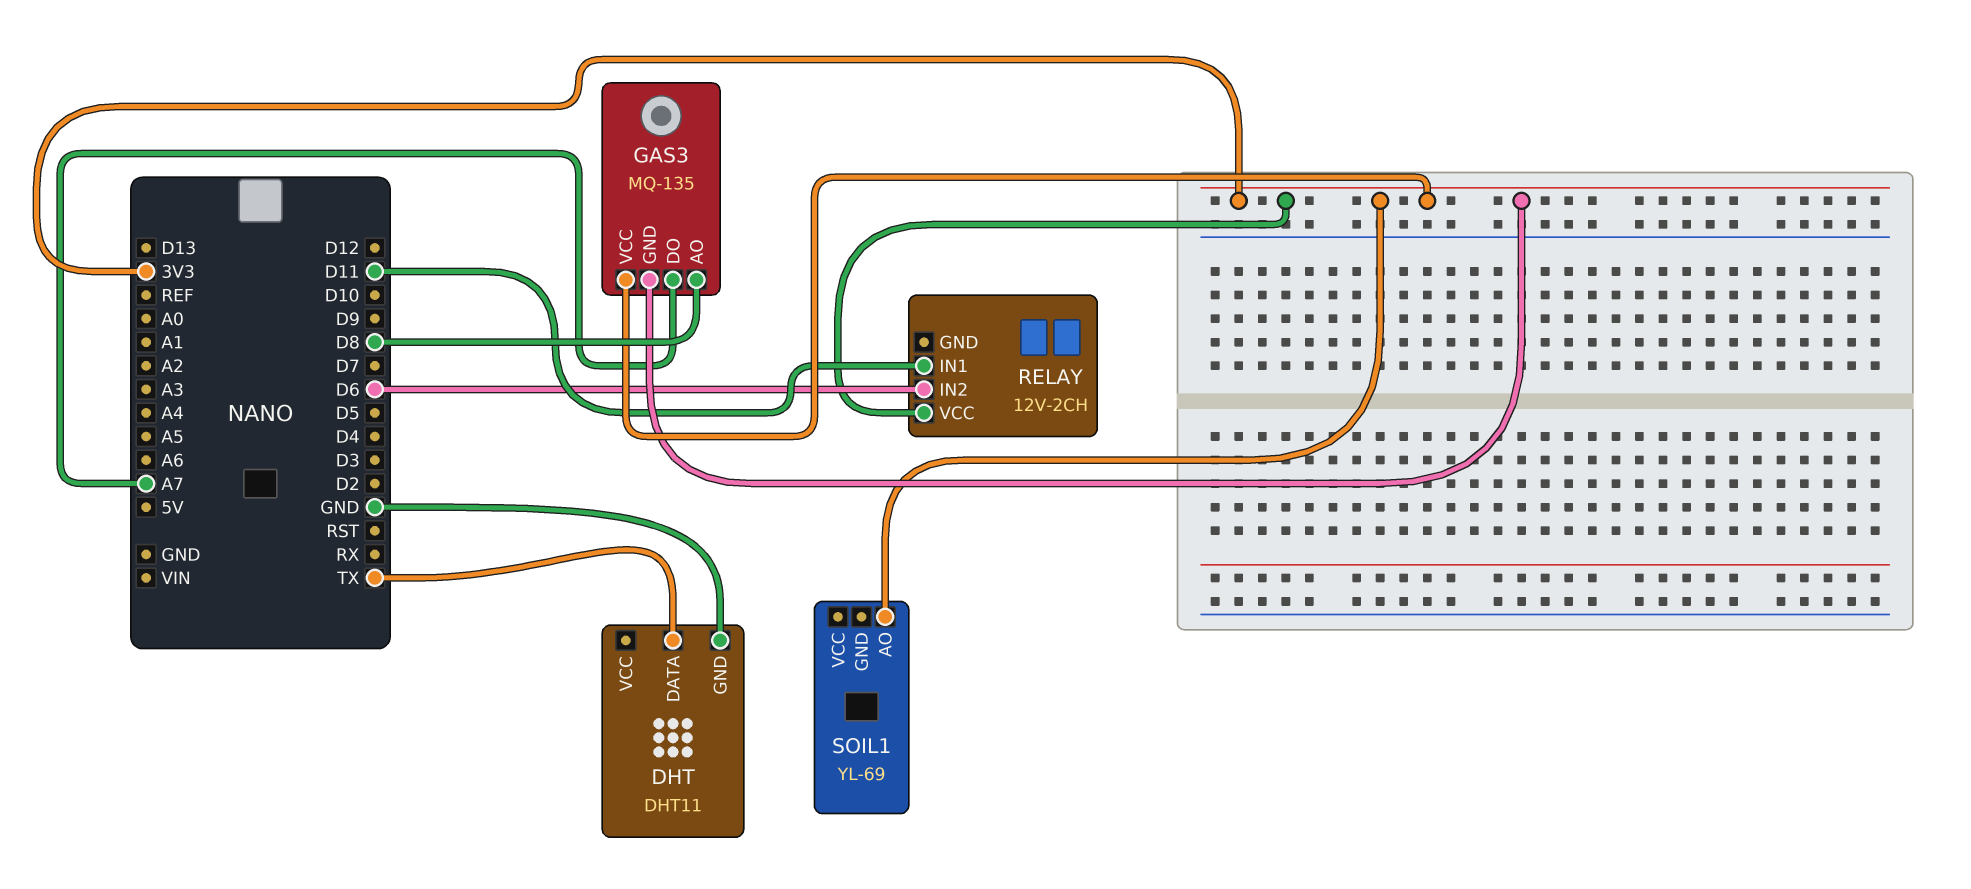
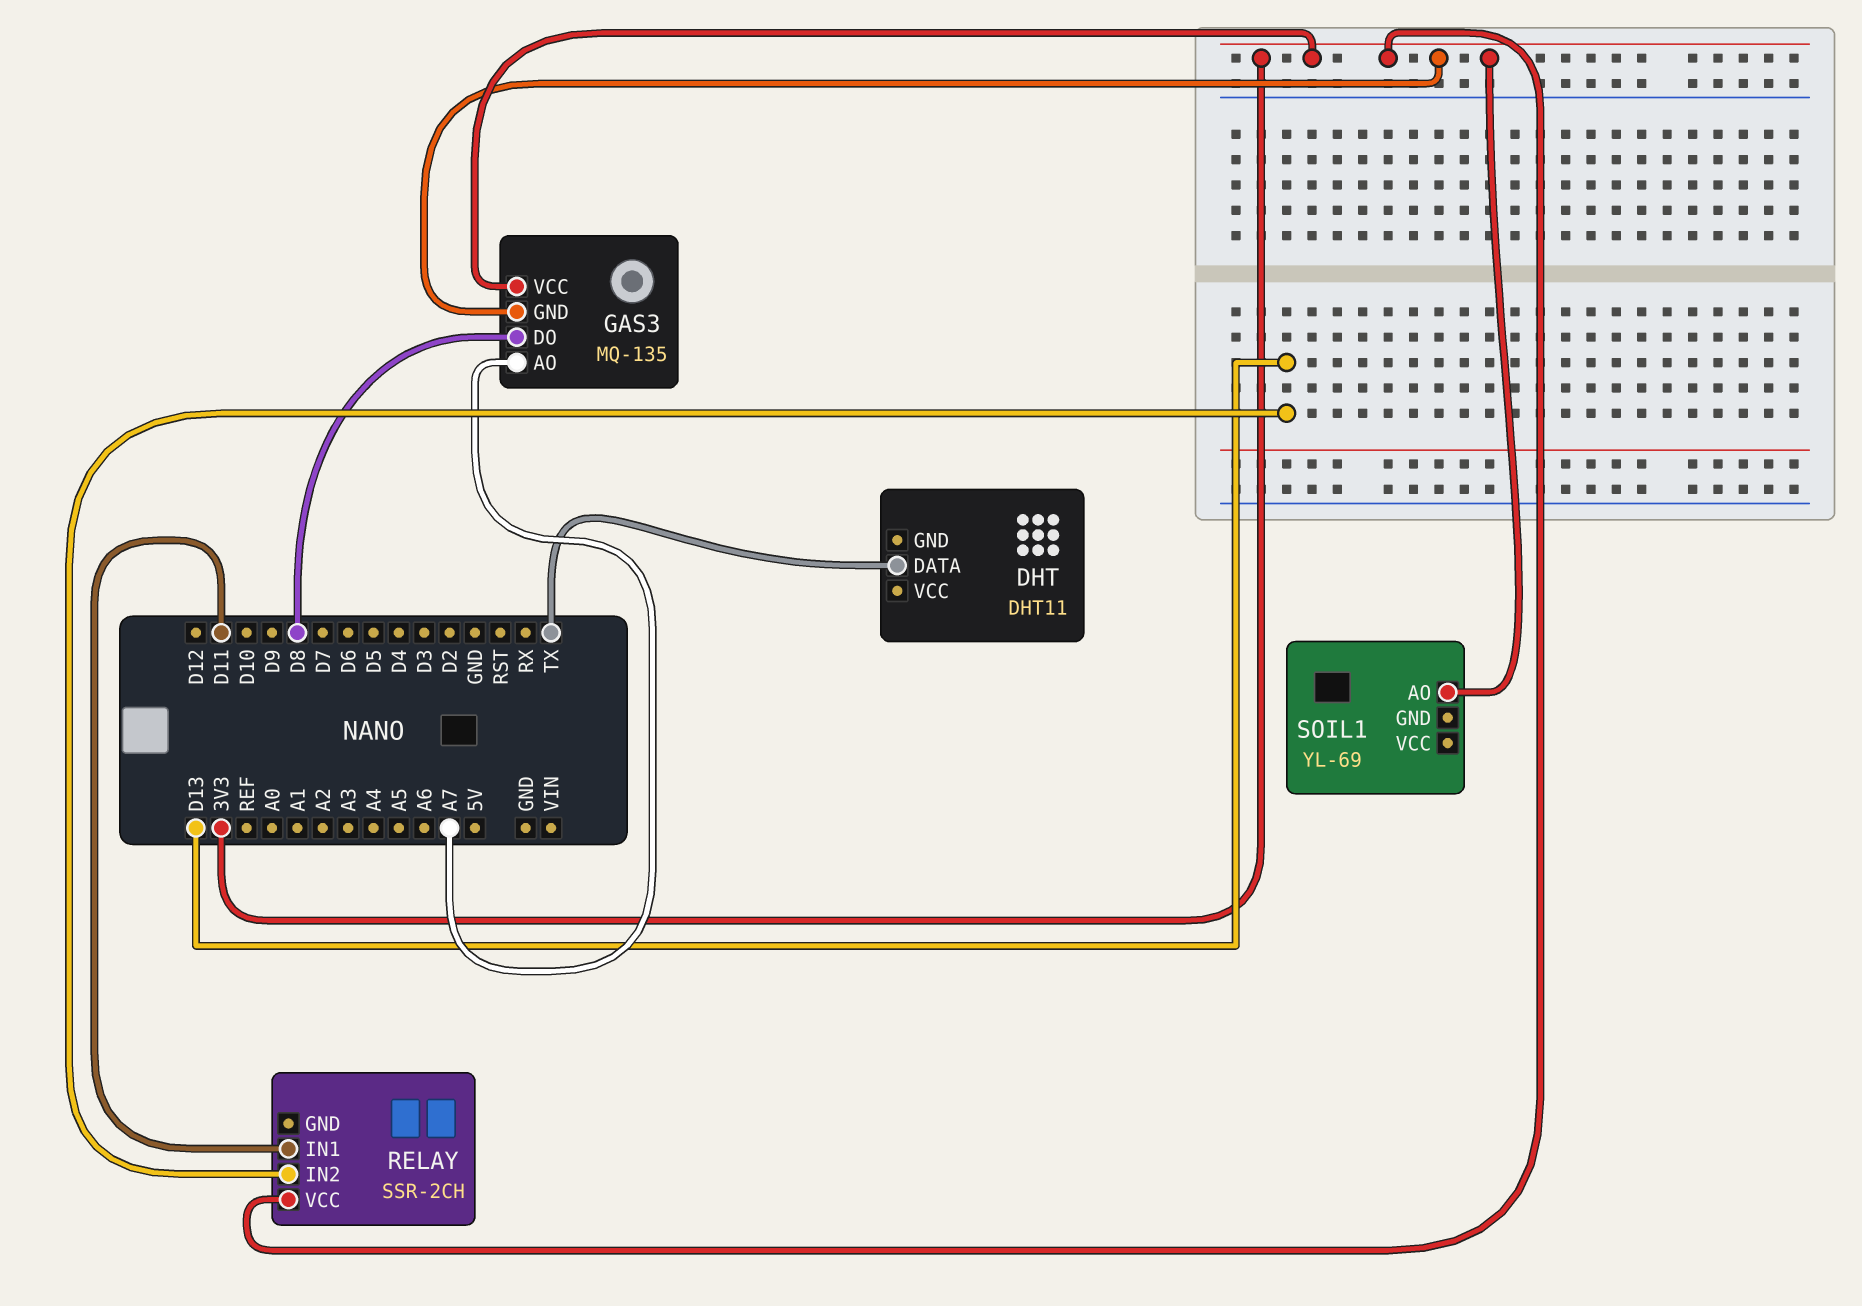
DHT pin GND: GND -> none
GAS3 pin AO: D8 -> A7
GAS3 pin DO: A7 -> D8
RELAY: 12V-2CH -> SSR-2CH
RELAY pin IN2: D6 -> D13

